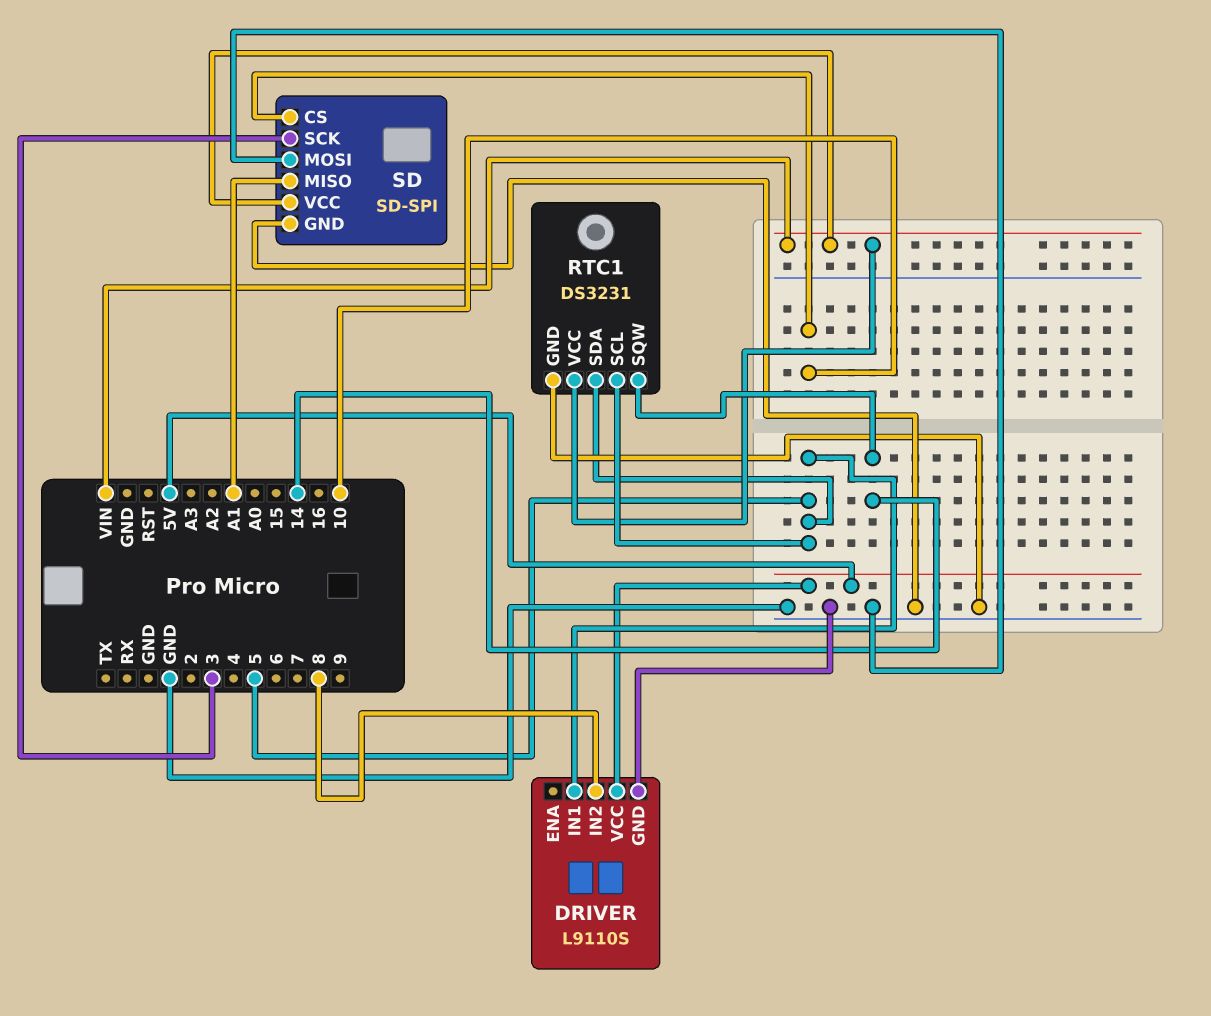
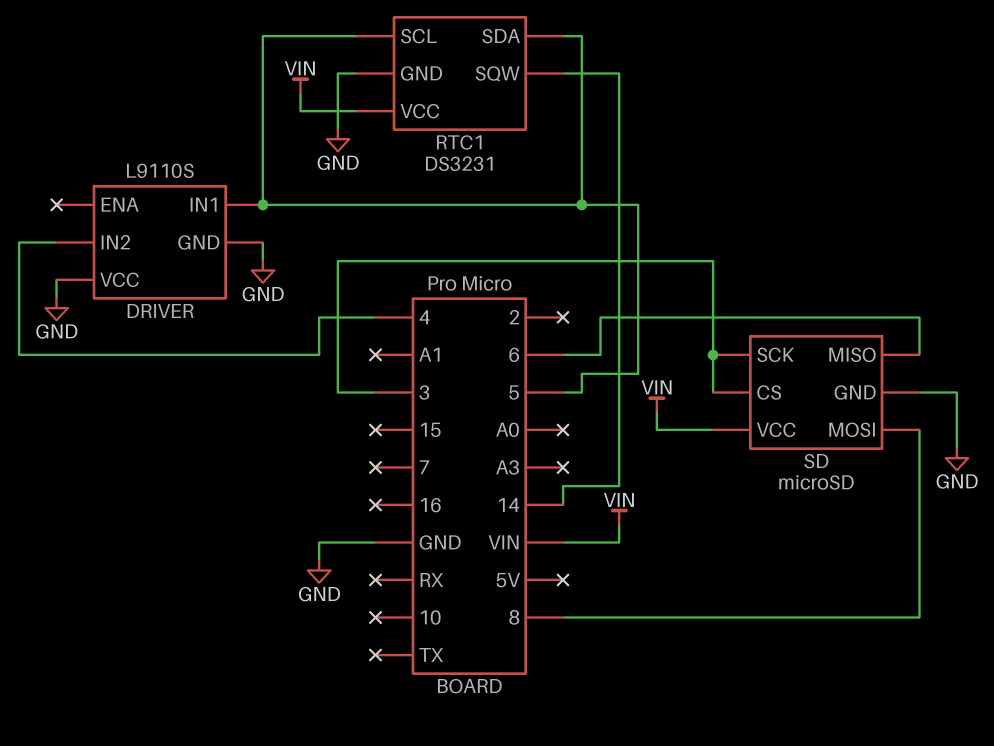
DRIVER pin IN2: 8 -> 4
DRIVER pin VCC: 5V -> GND
SD: SD-SPI -> microSD
SD pin CS: 10 -> 3
SD pin MISO: A1 -> 6
SD pin MOSI: GND -> 8

